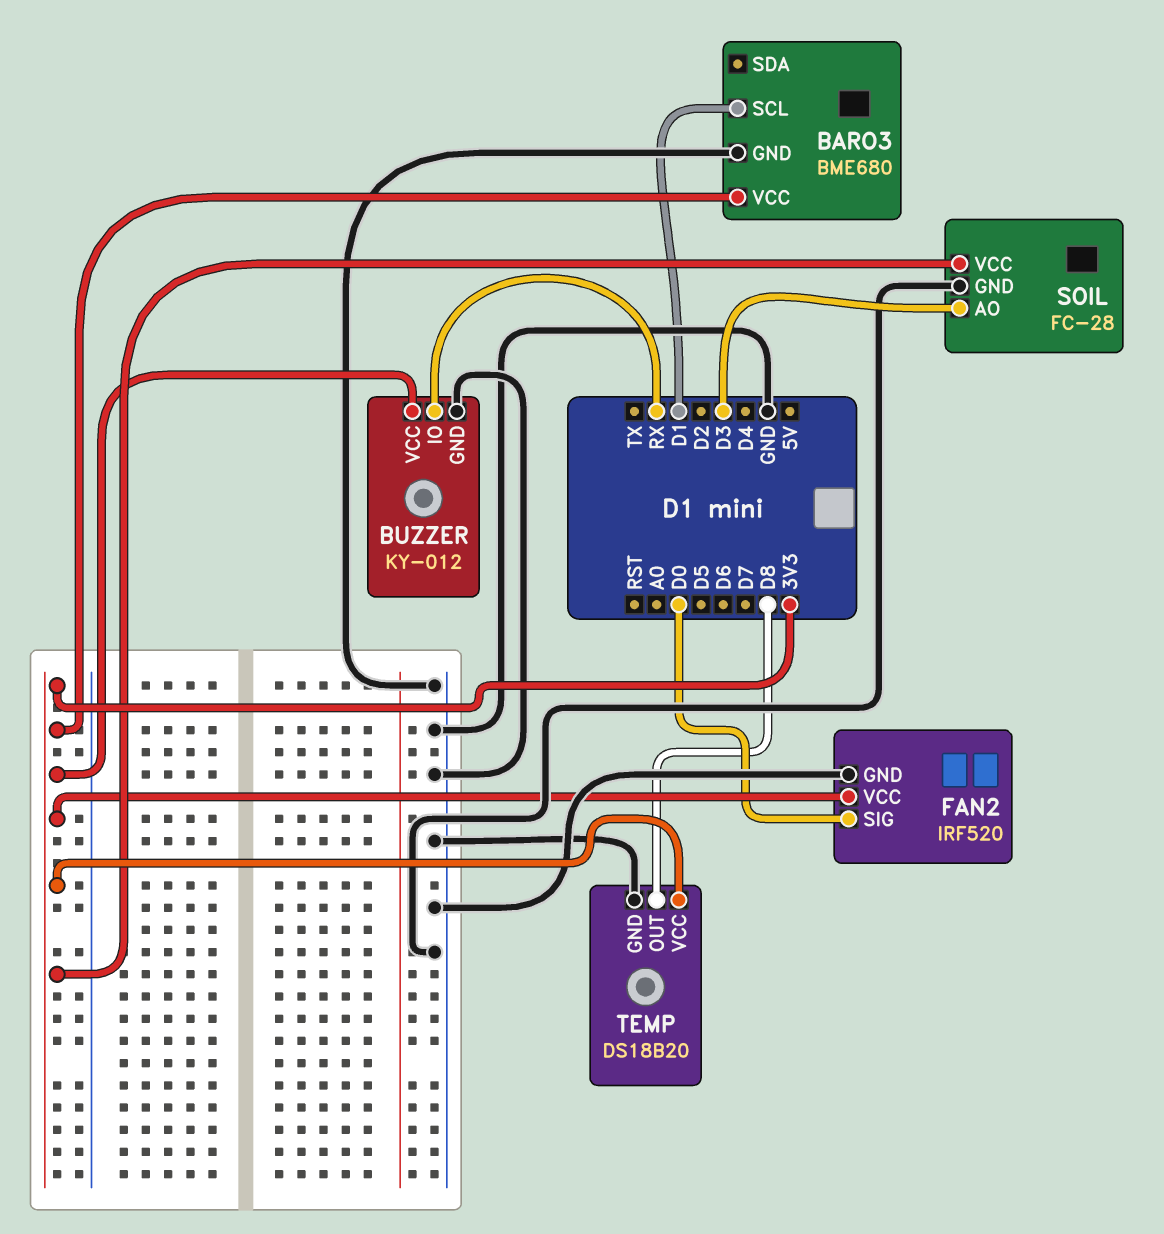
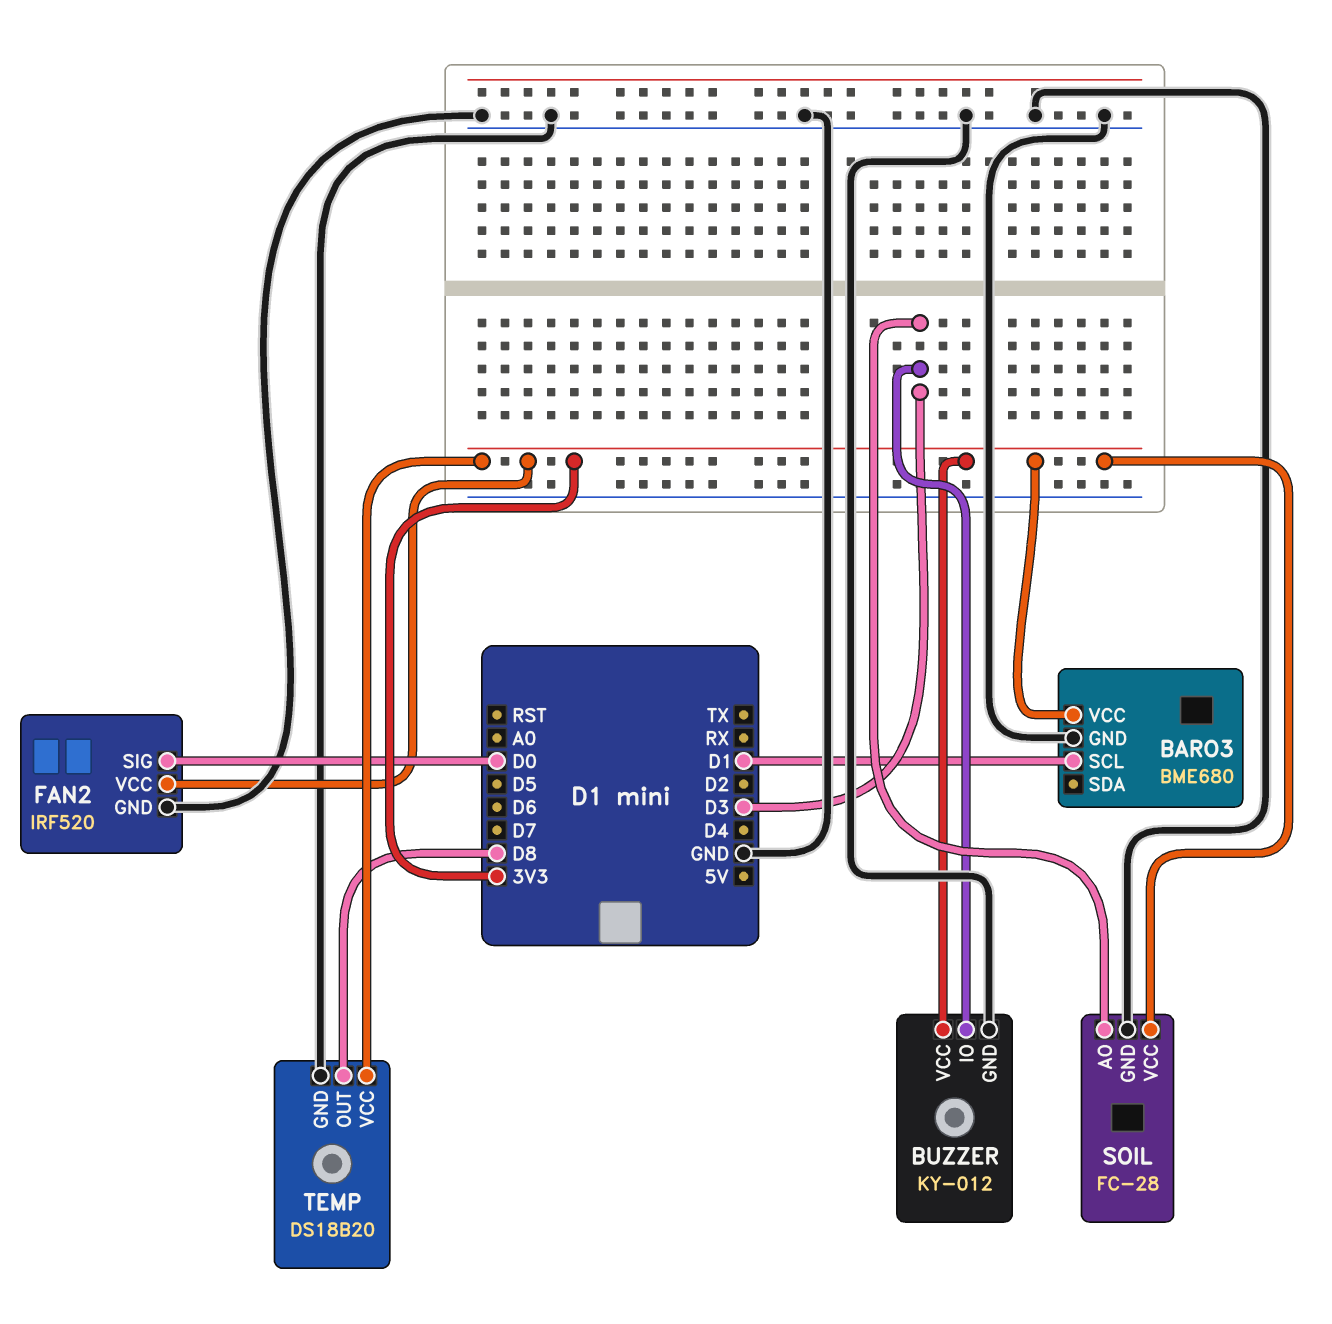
BUZZER pin IO: RX -> D3

